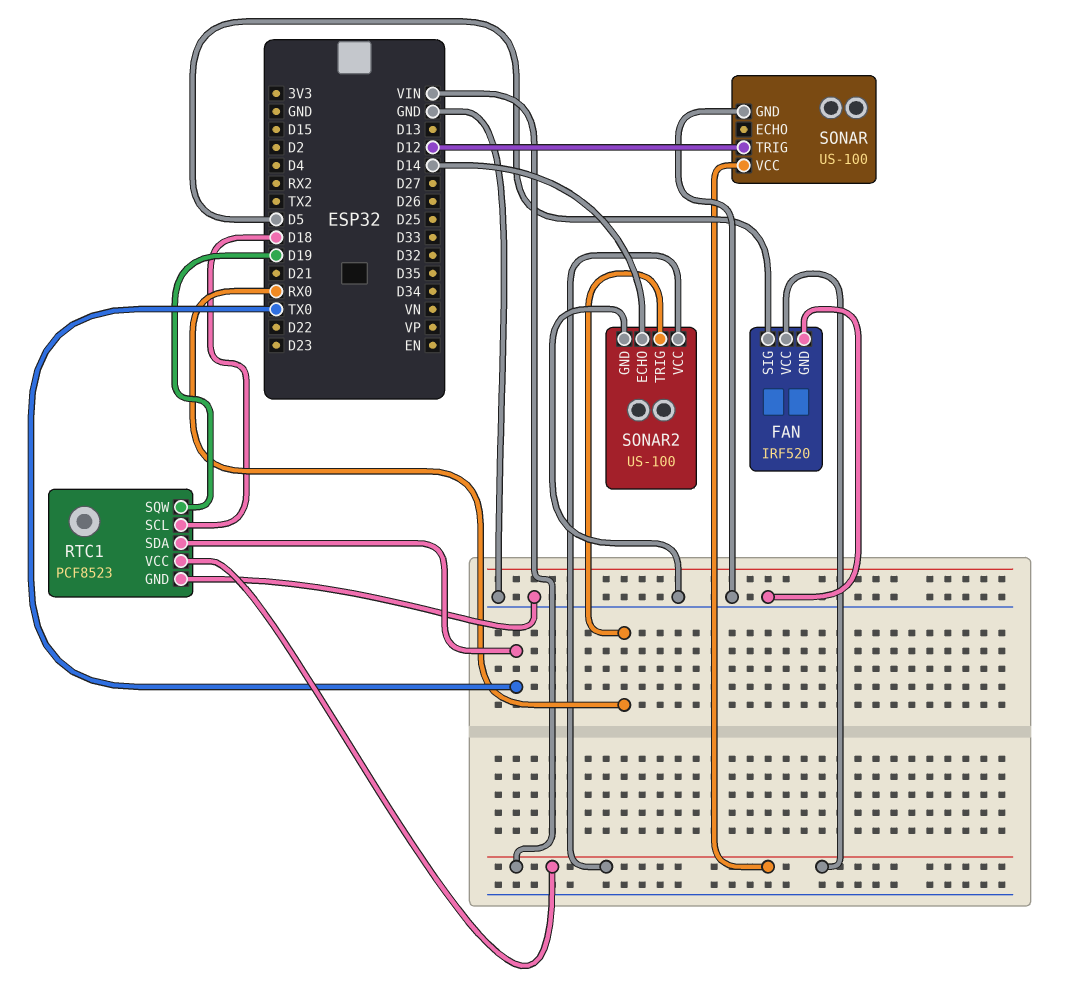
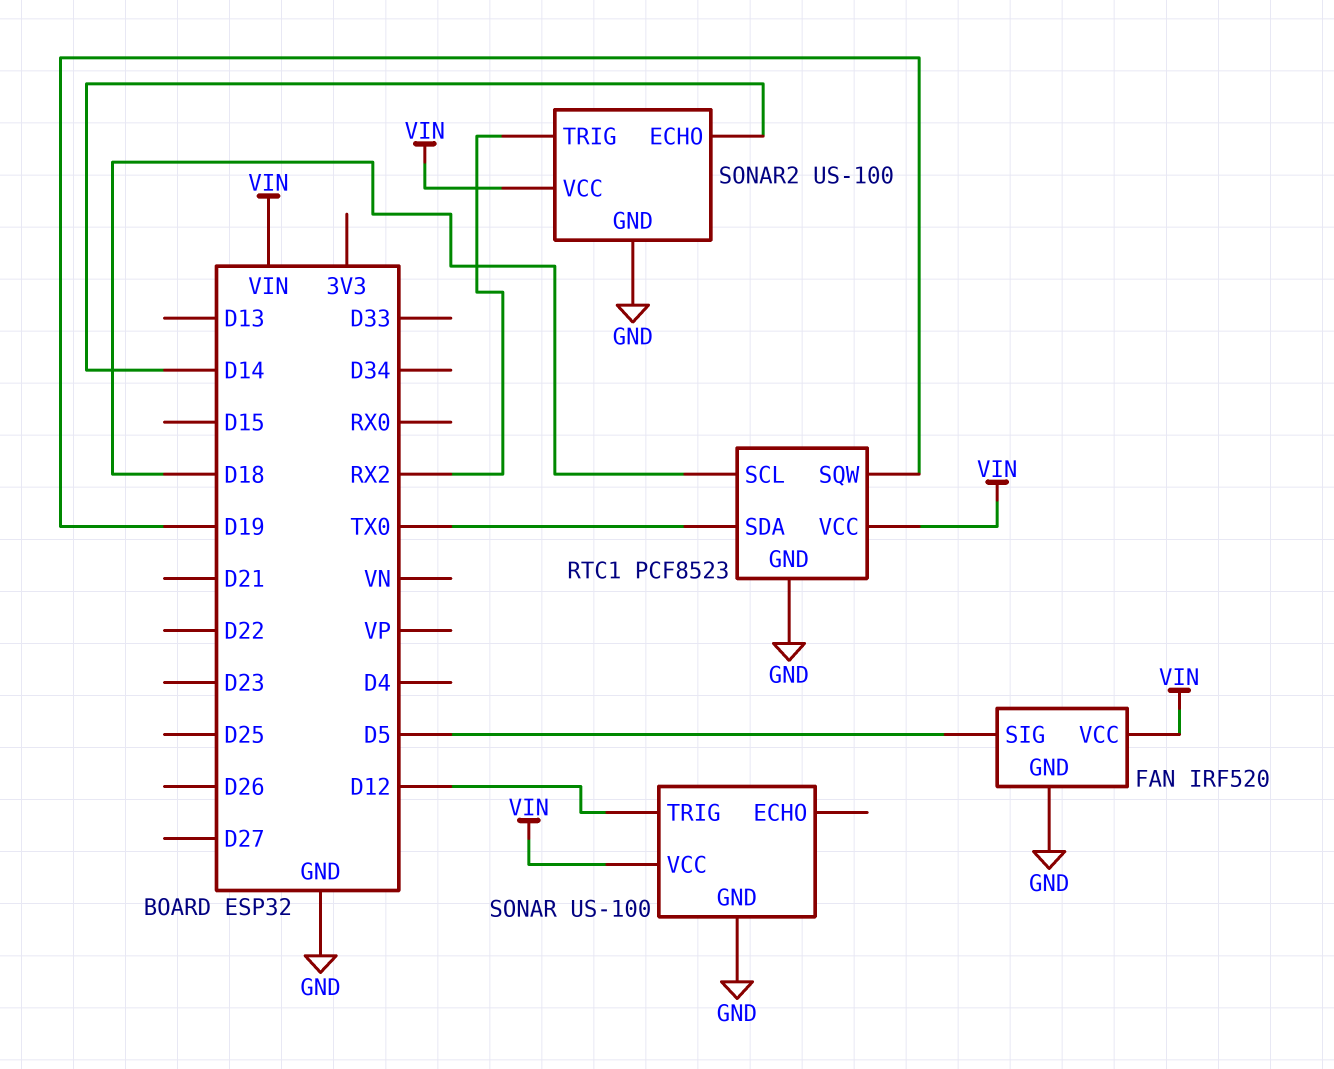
SONAR2 pin TRIG: RX0 -> RX2

